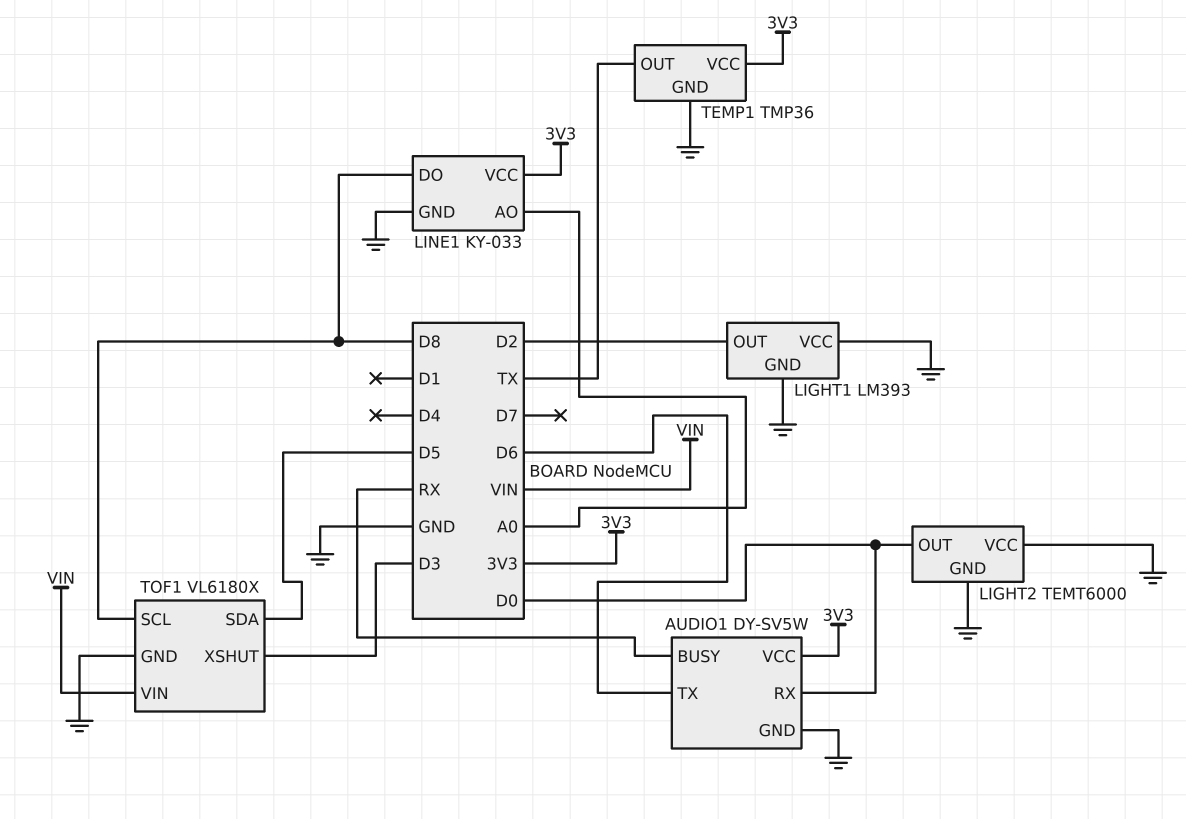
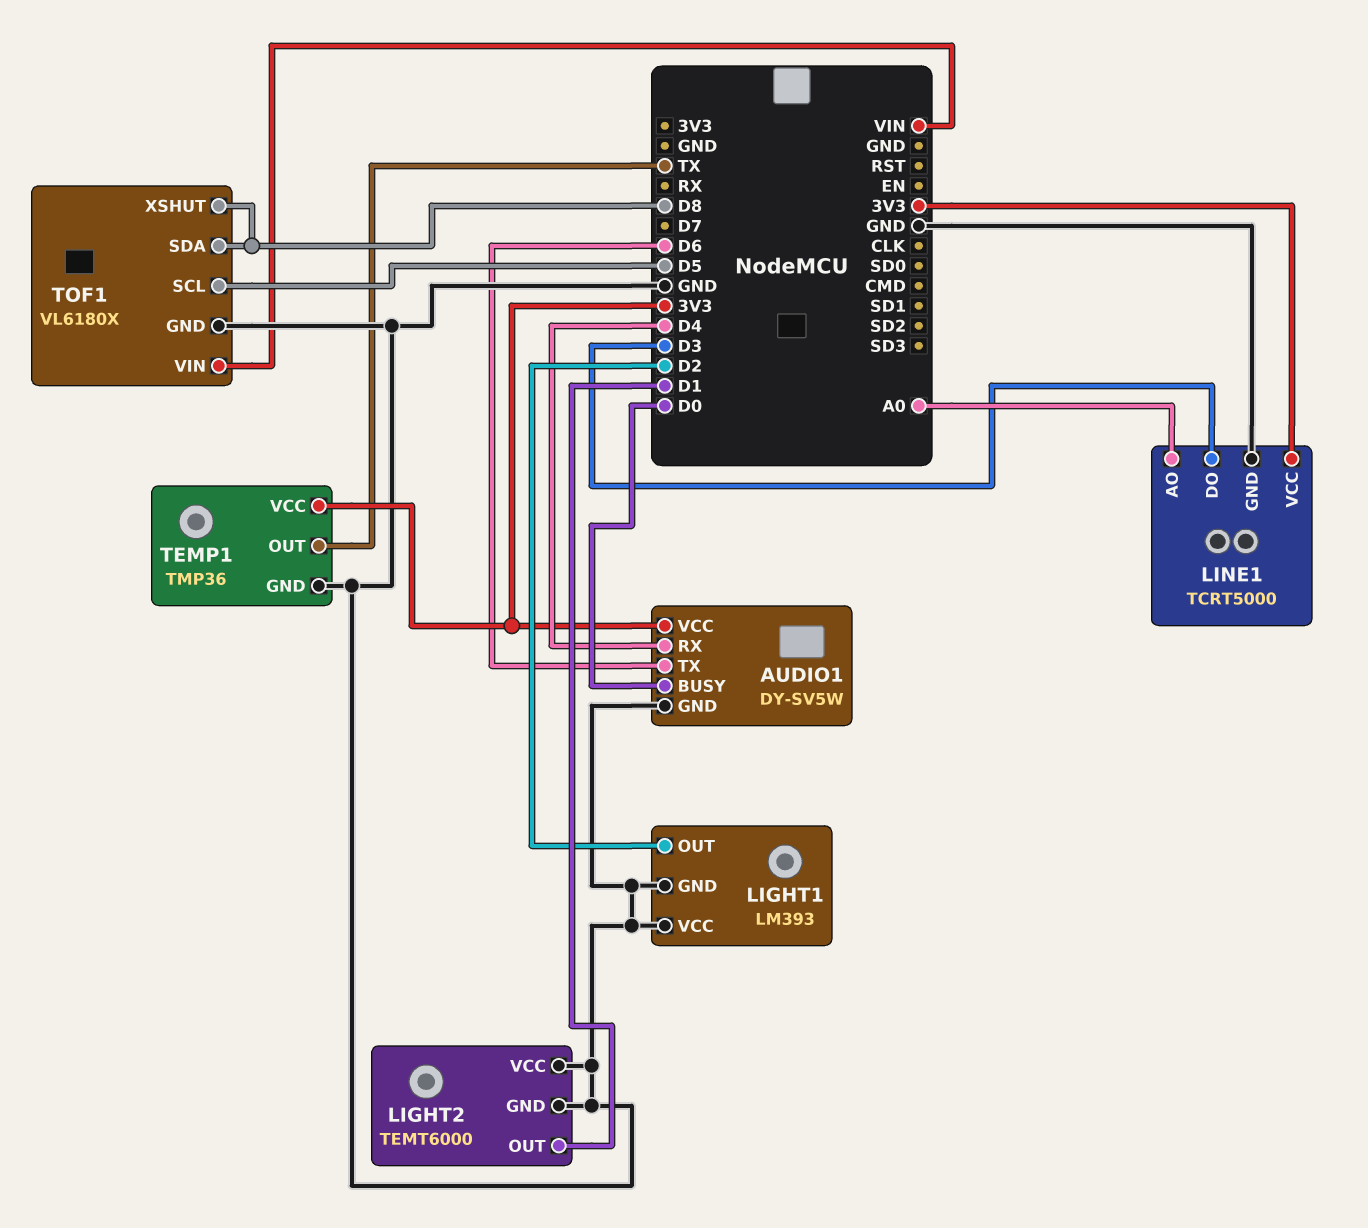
AUDIO1 pin BUSY: RX -> D0
AUDIO1 pin RX: D0 -> D4
LIGHT2 pin OUT: D0 -> D1
LINE1: KY-033 -> TCRT5000
LINE1 pin DO: D8 -> D3
TOF1 pin SCL: D8 -> D5
TOF1 pin SDA: D5 -> D8
TOF1 pin XSHUT: D3 -> D8

